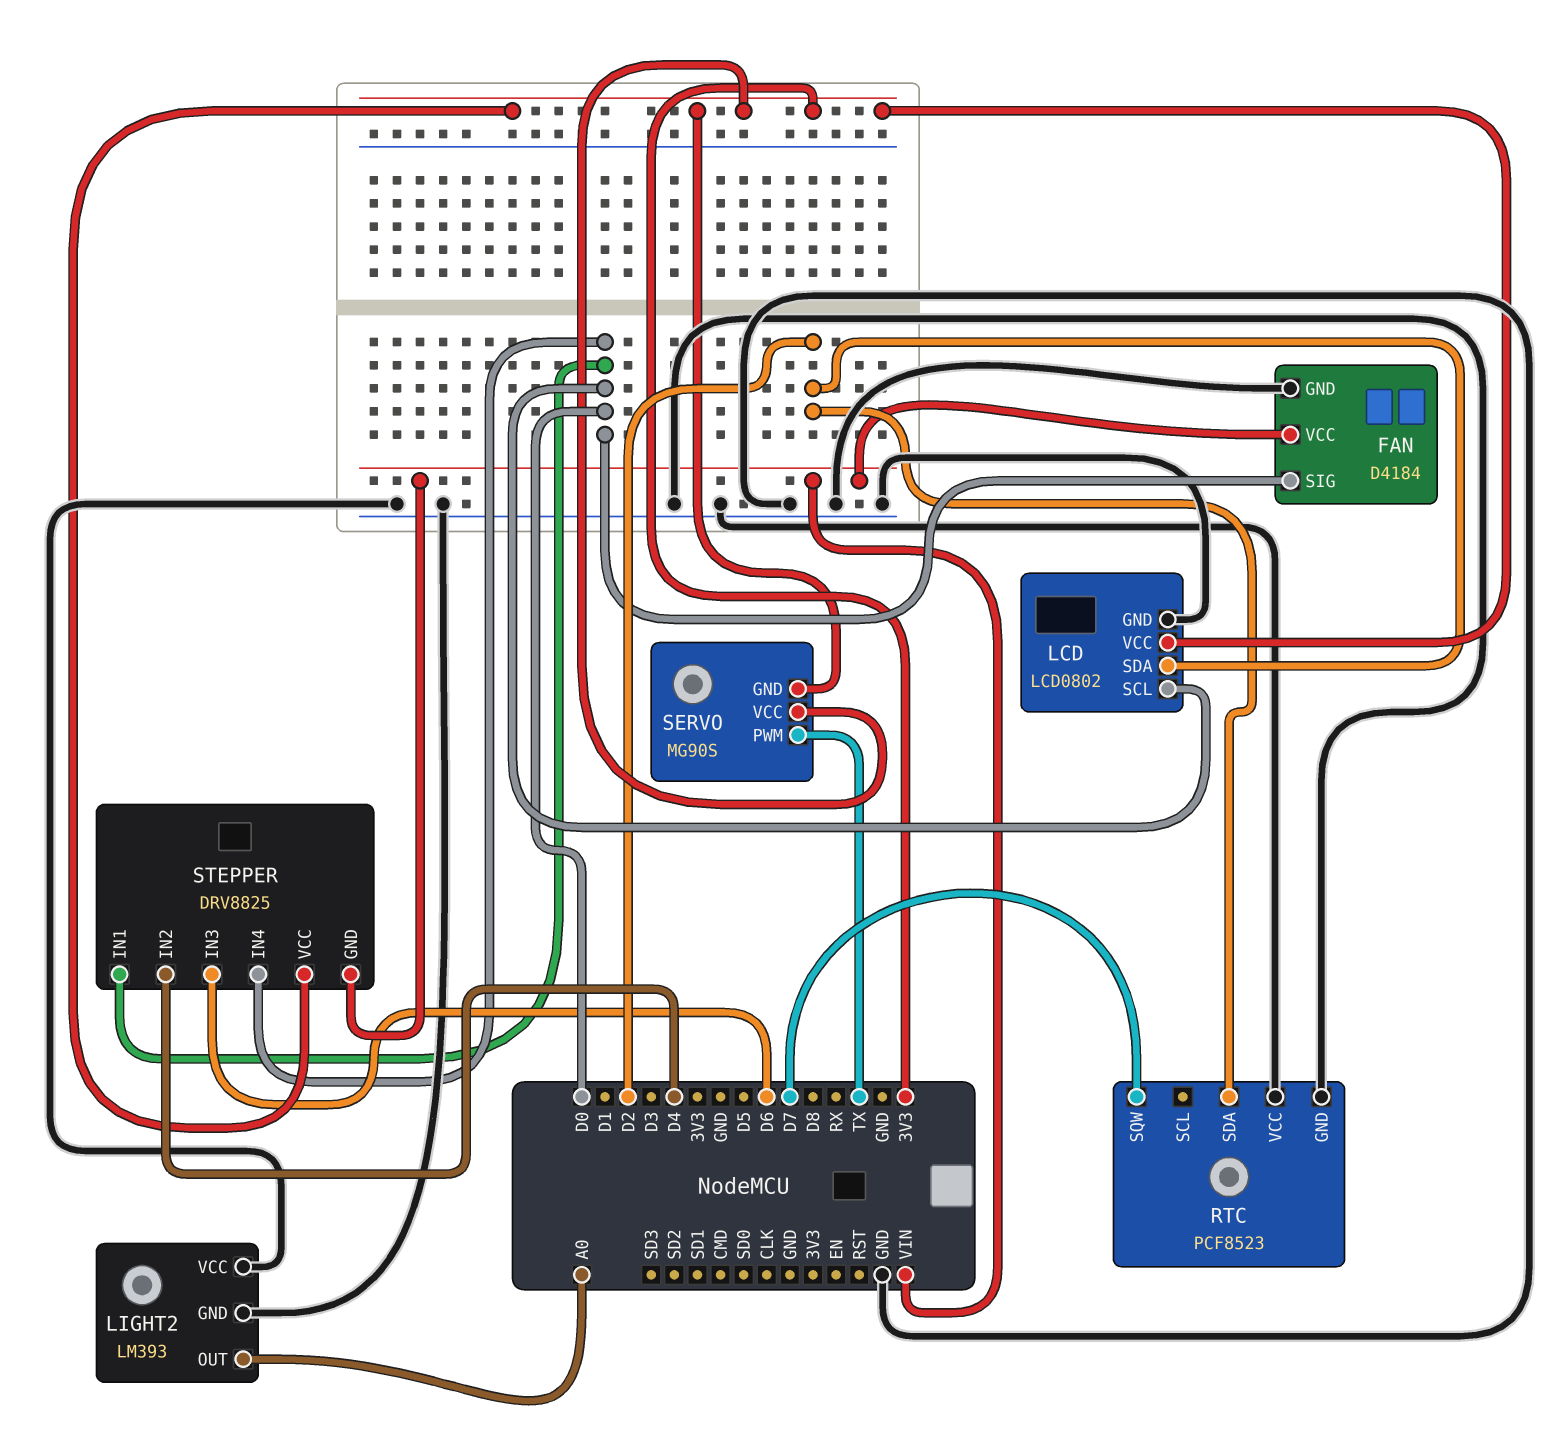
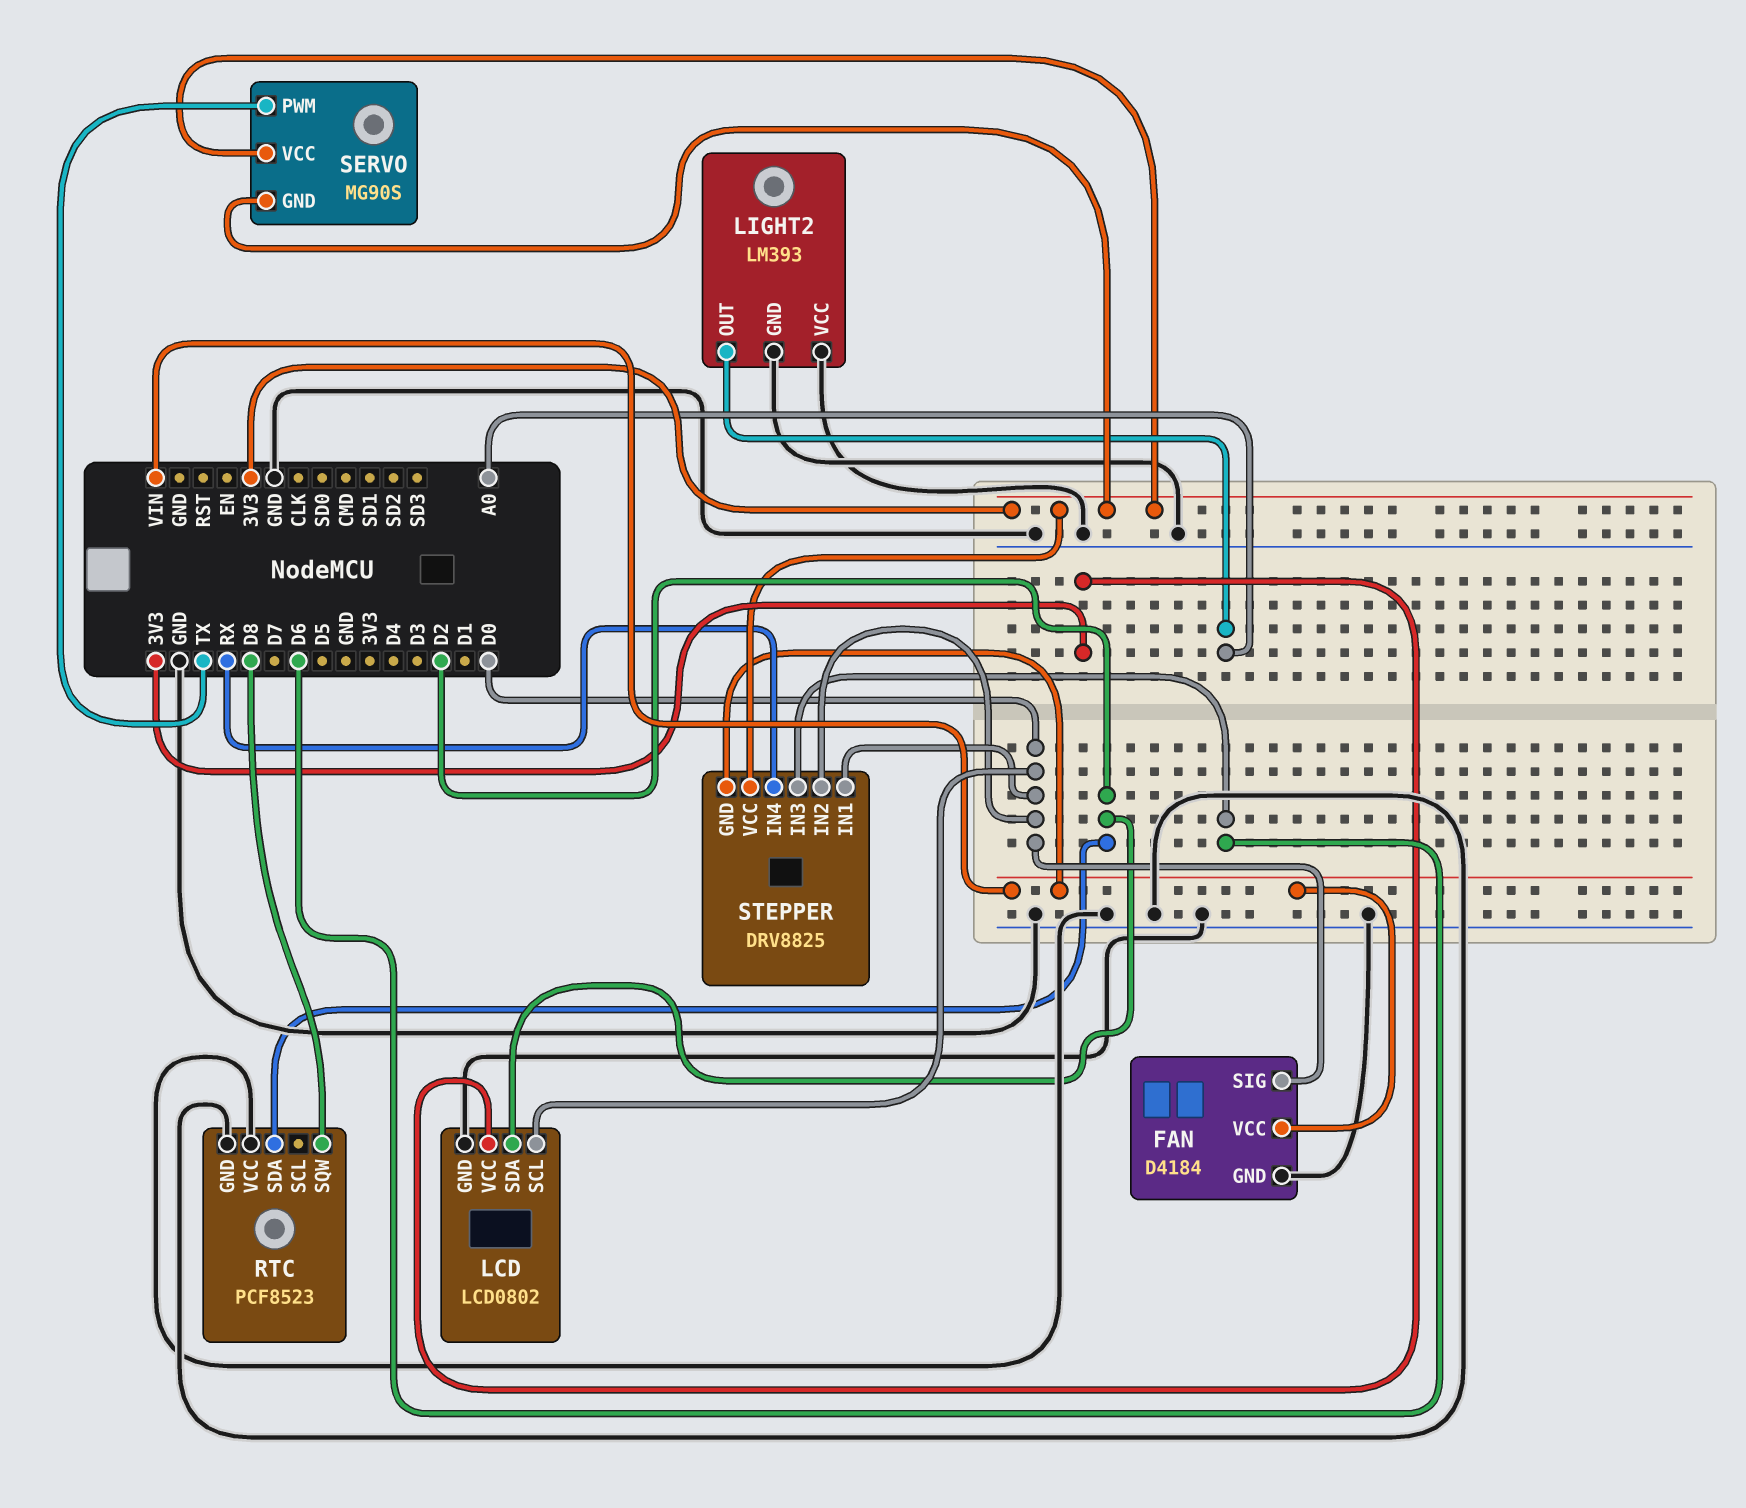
RTC pin SQW: D7 -> D8
STEPPER pin IN2: D4 -> D0
STEPPER pin IN4: D0 -> RX

